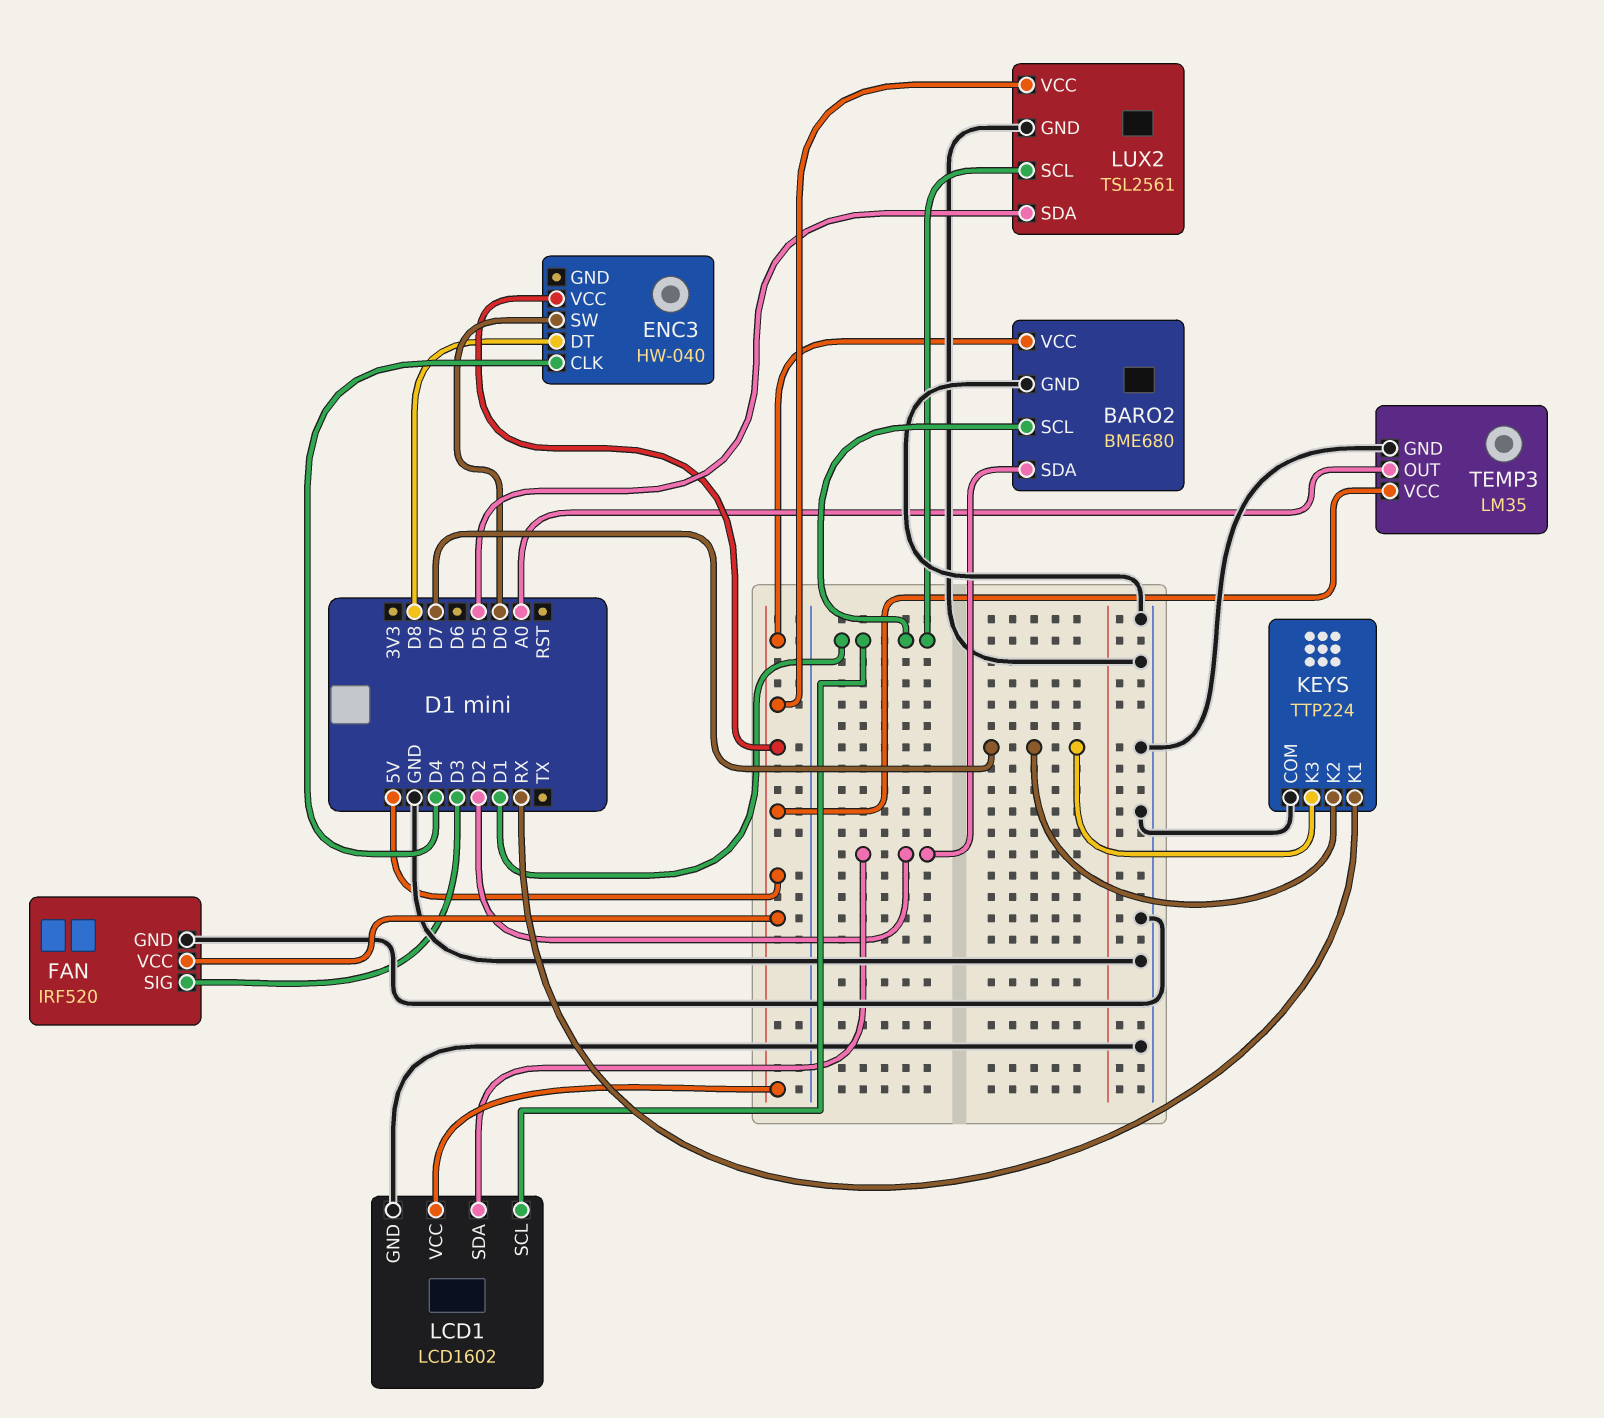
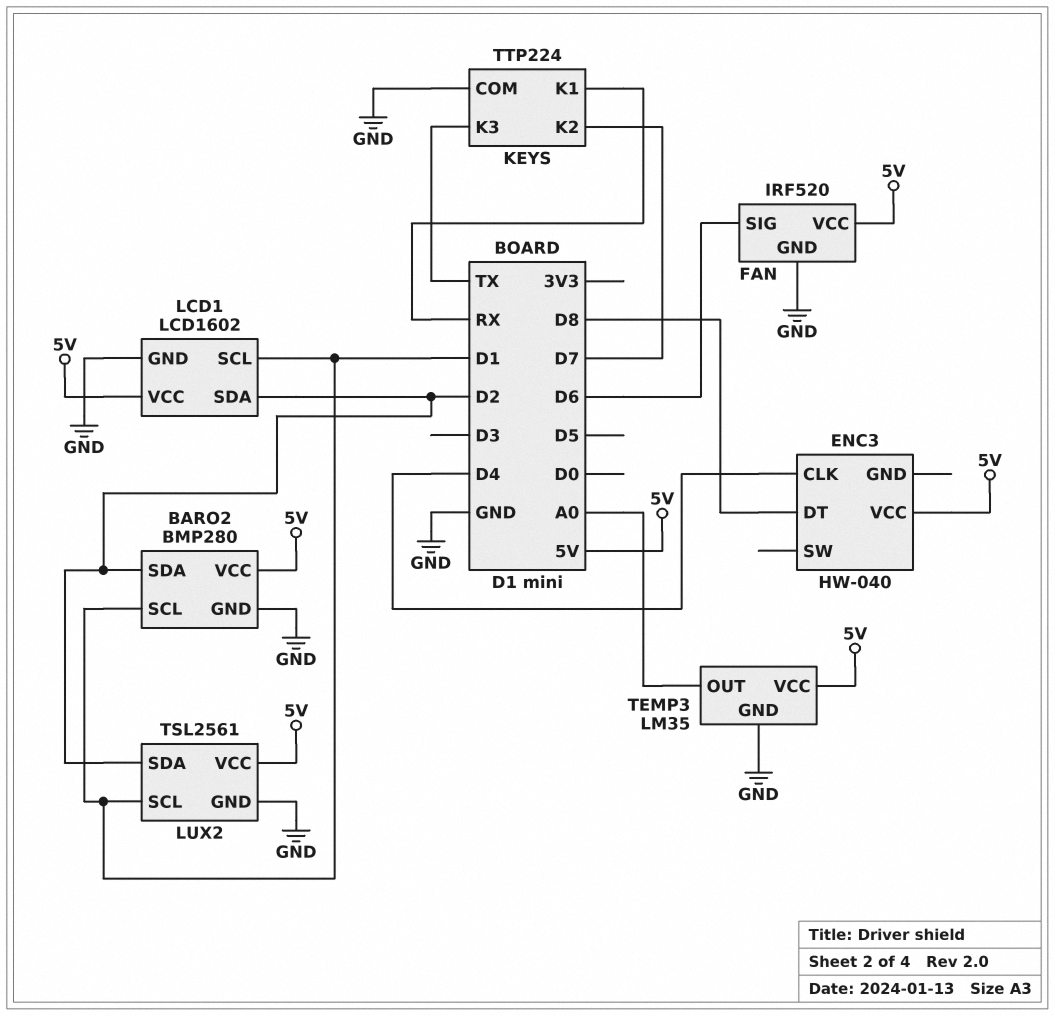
BARO2: BME680 -> BMP280
ENC3 pin SW: D0 -> none
FAN pin SIG: D3 -> D6
KEYS pin K3: D7 -> TX
LUX2 pin SDA: D5 -> D2

